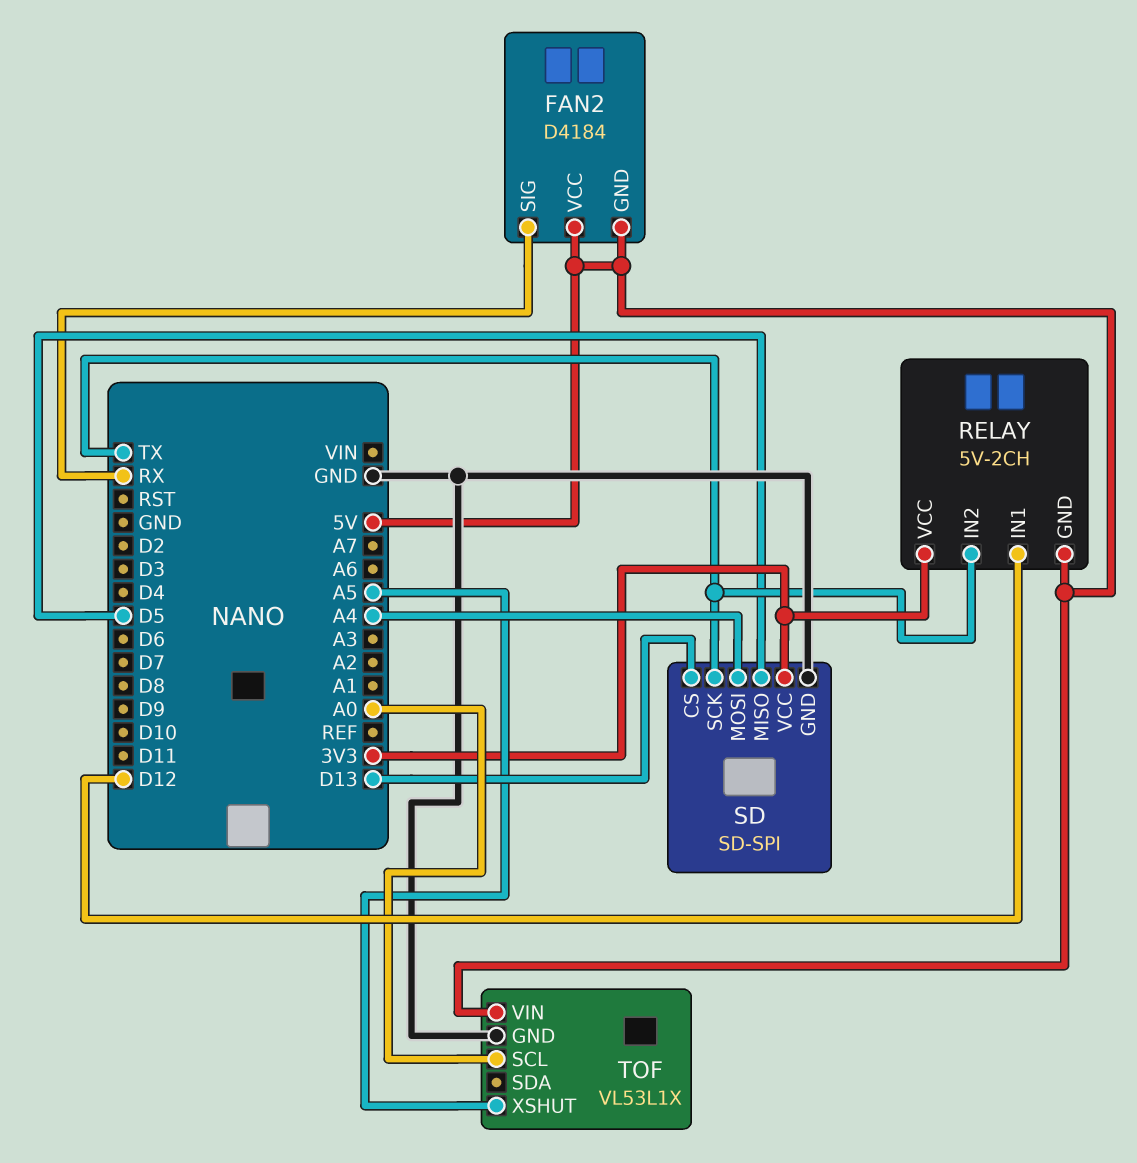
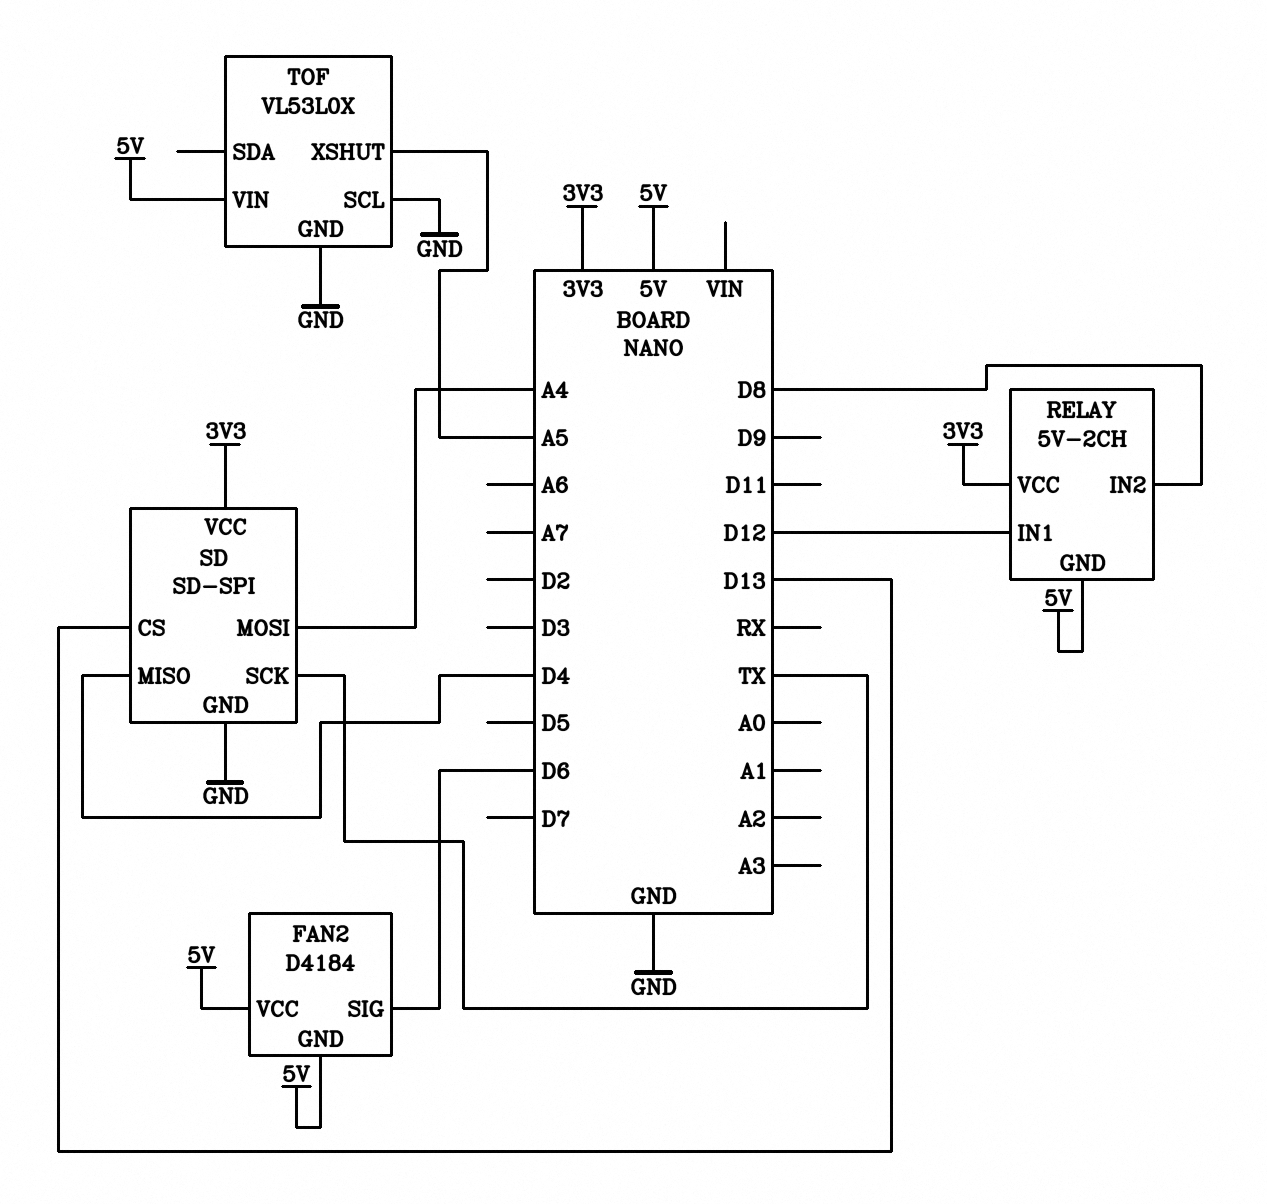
FAN2 pin SIG: RX -> D6
RELAY pin IN2: TX -> D8
SD pin MISO: D5 -> D4
TOF: VL53L1X -> VL53L0X
TOF pin SCL: A0 -> GND

